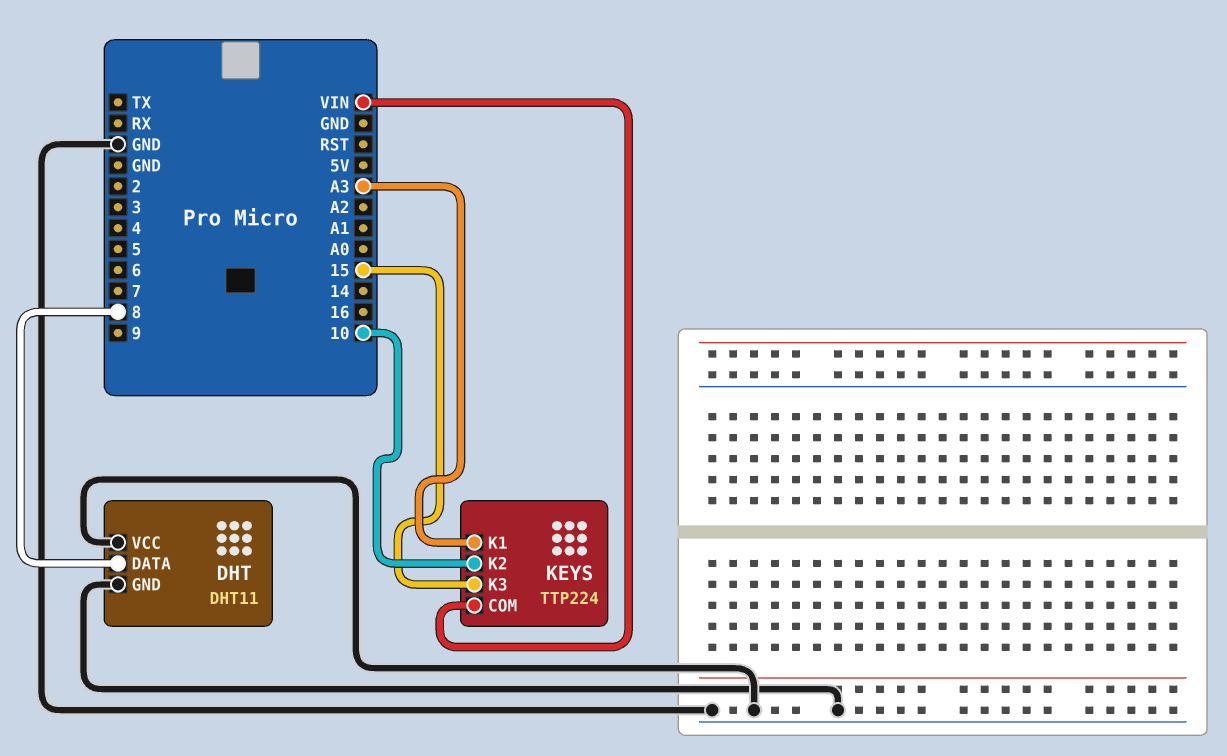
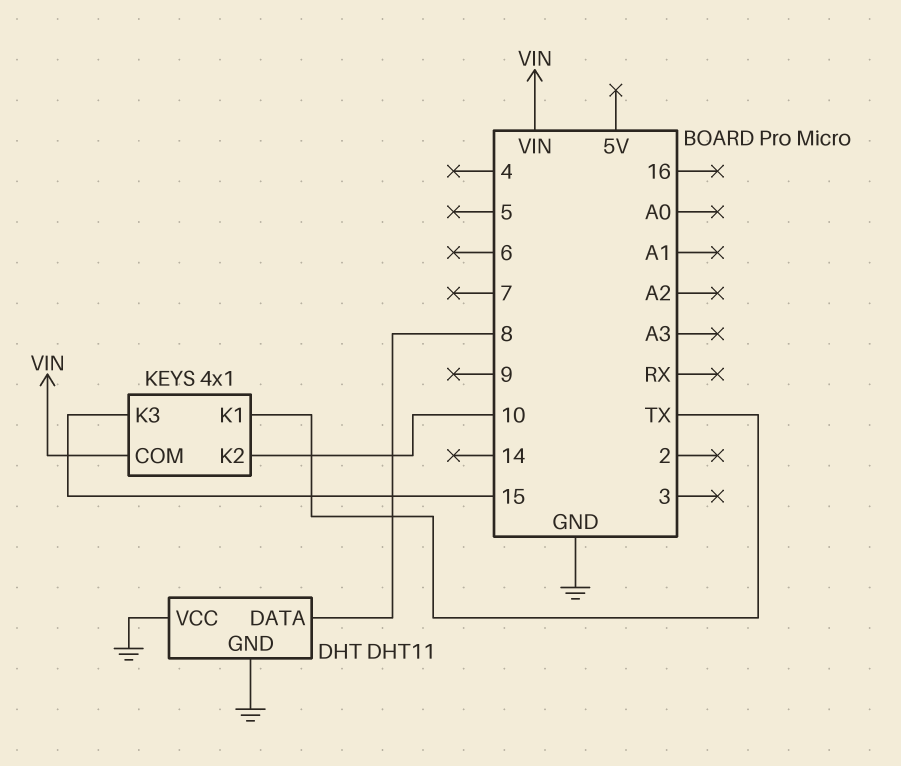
KEYS: TTP224 -> 4x1
KEYS pin K1: A3 -> TX

